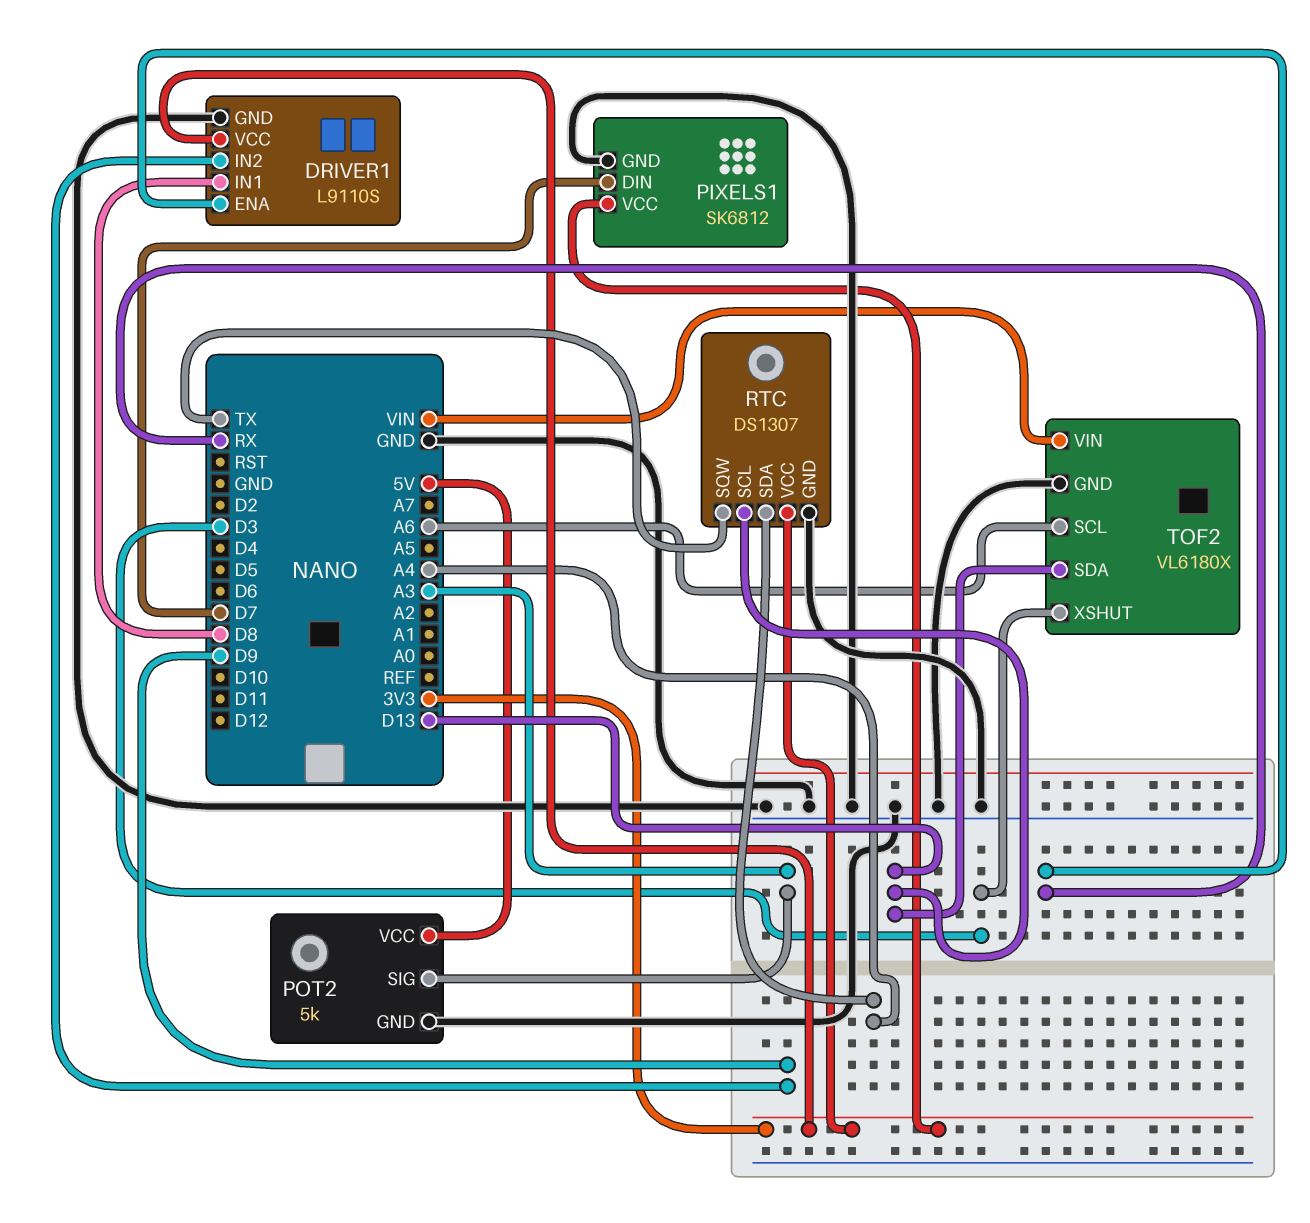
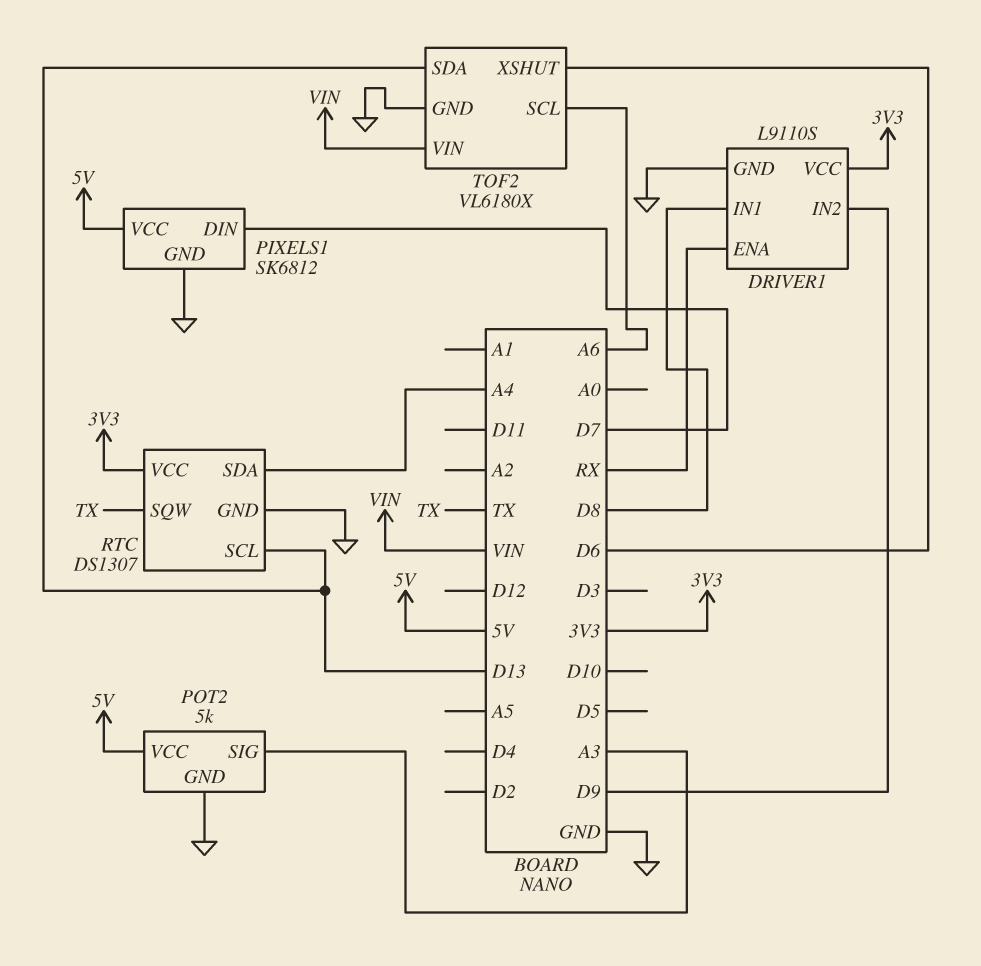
PIXELS1 pin VCC: 3V3 -> 5V
TOF2 pin XSHUT: D3 -> D6

